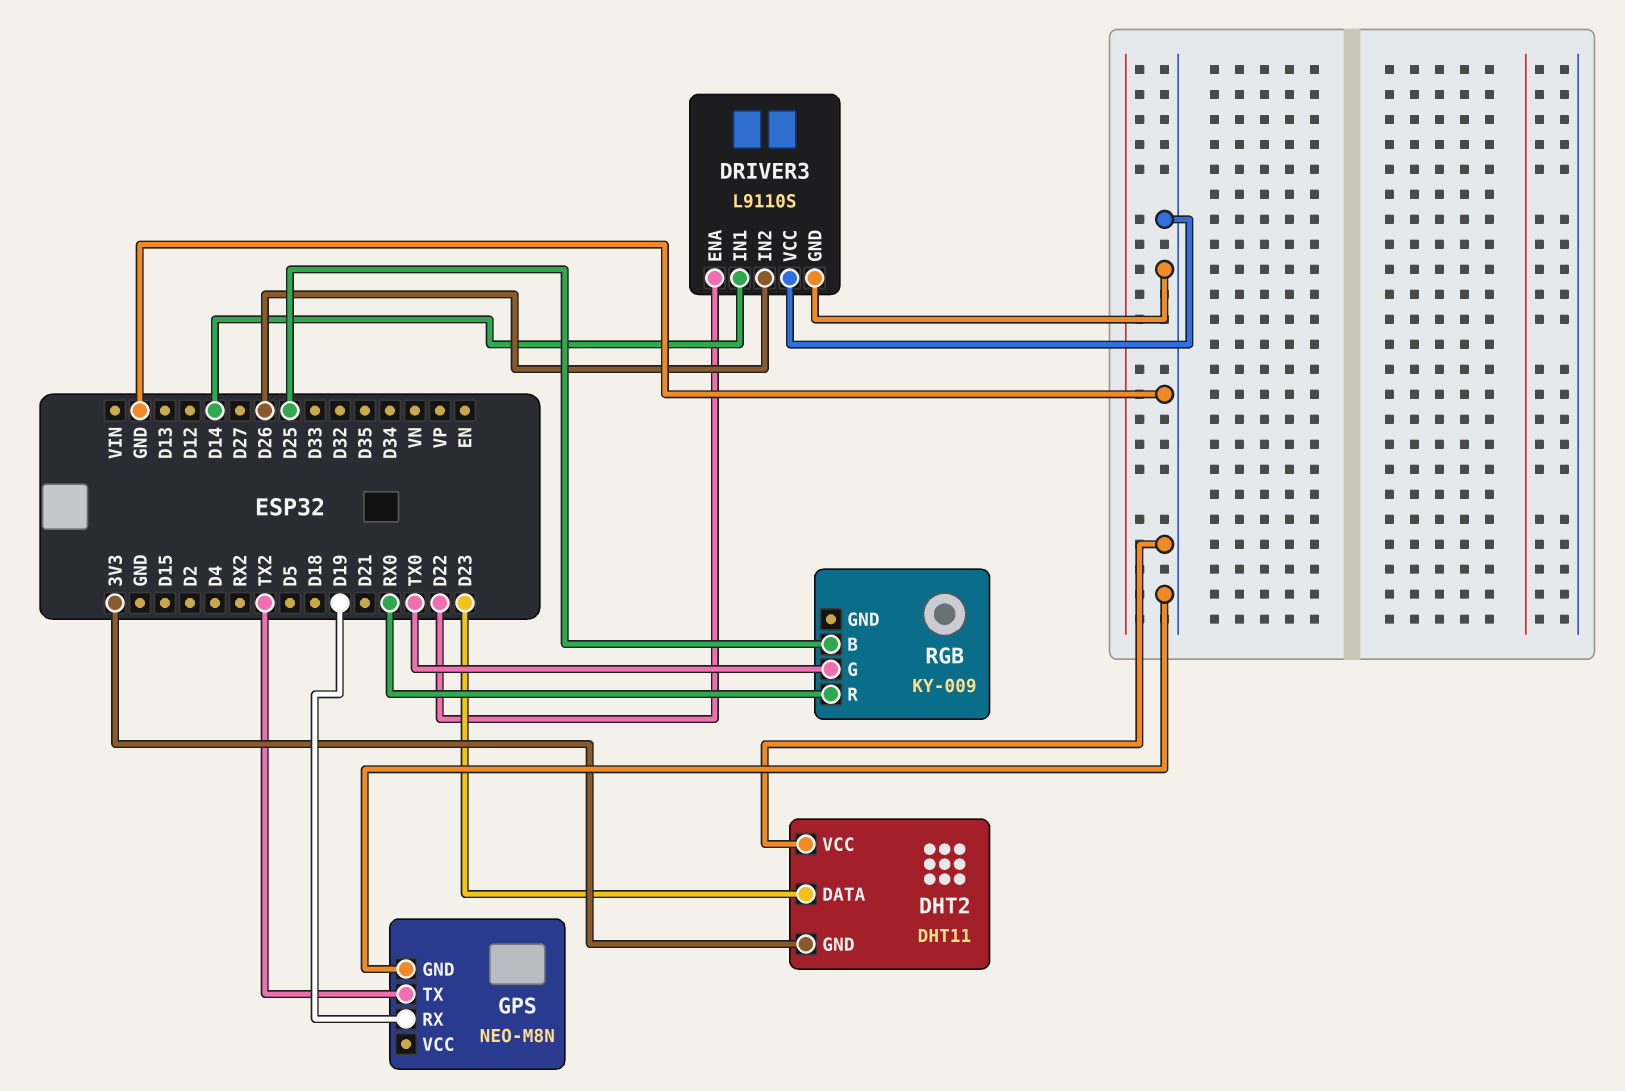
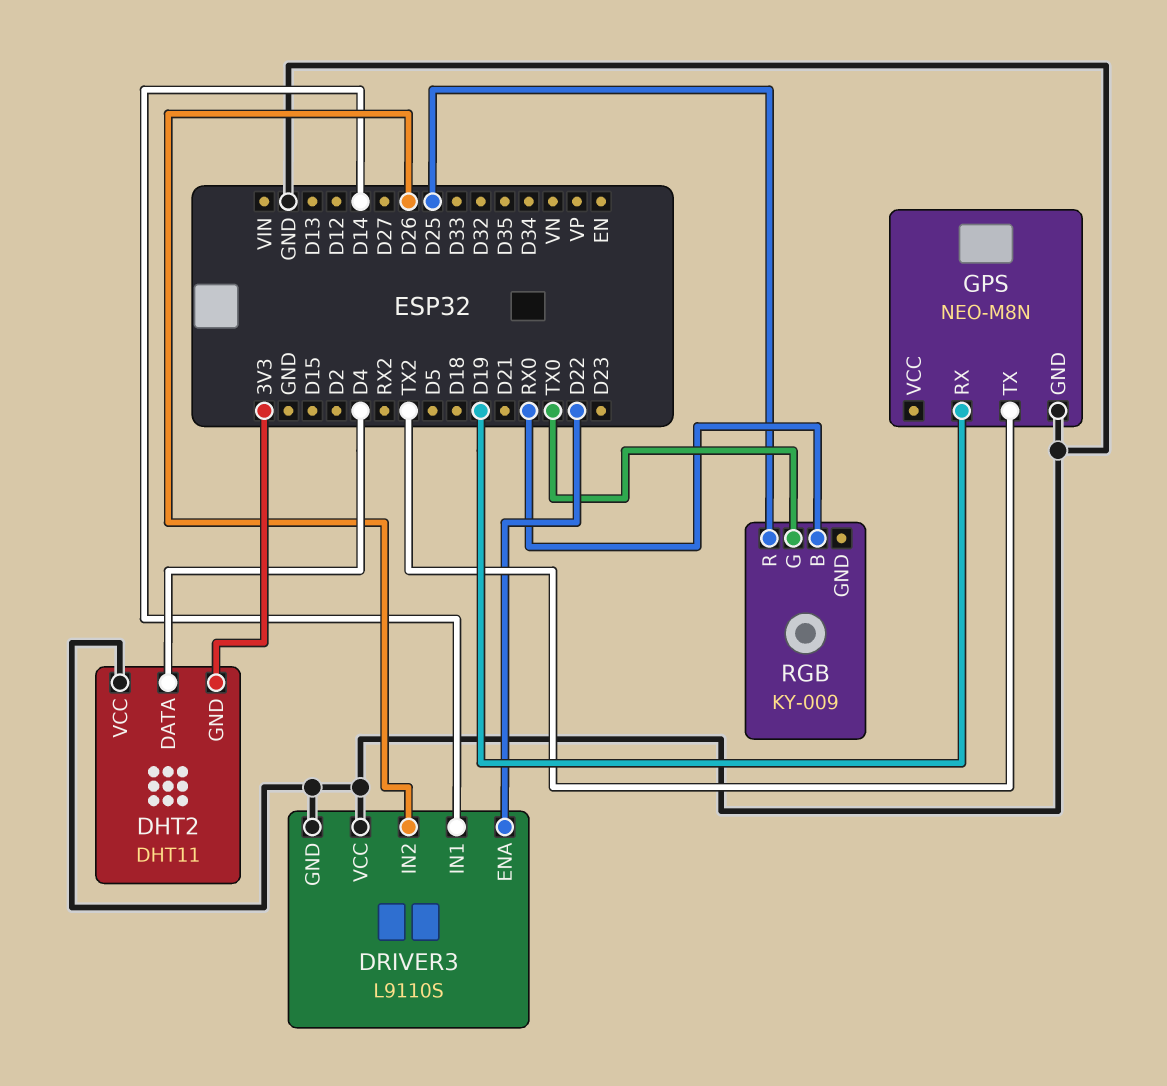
DHT2 pin DATA: D23 -> D4
RGB pin B: D25 -> RX0
RGB pin R: RX0 -> D25

